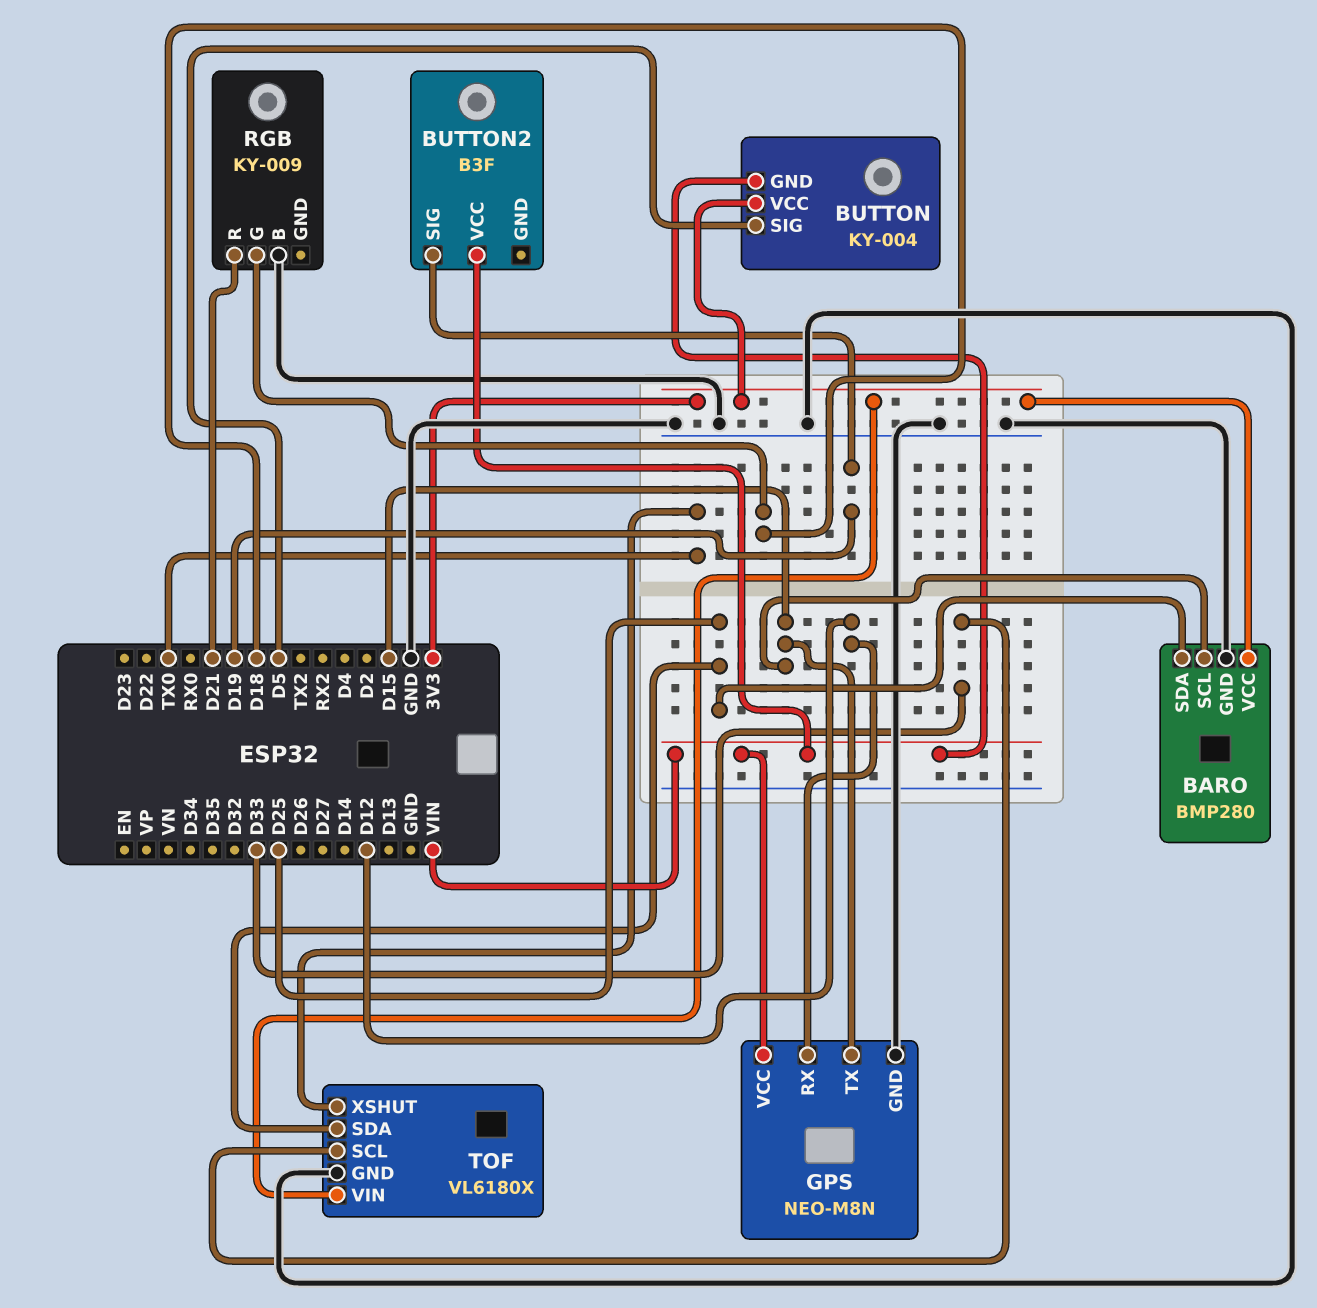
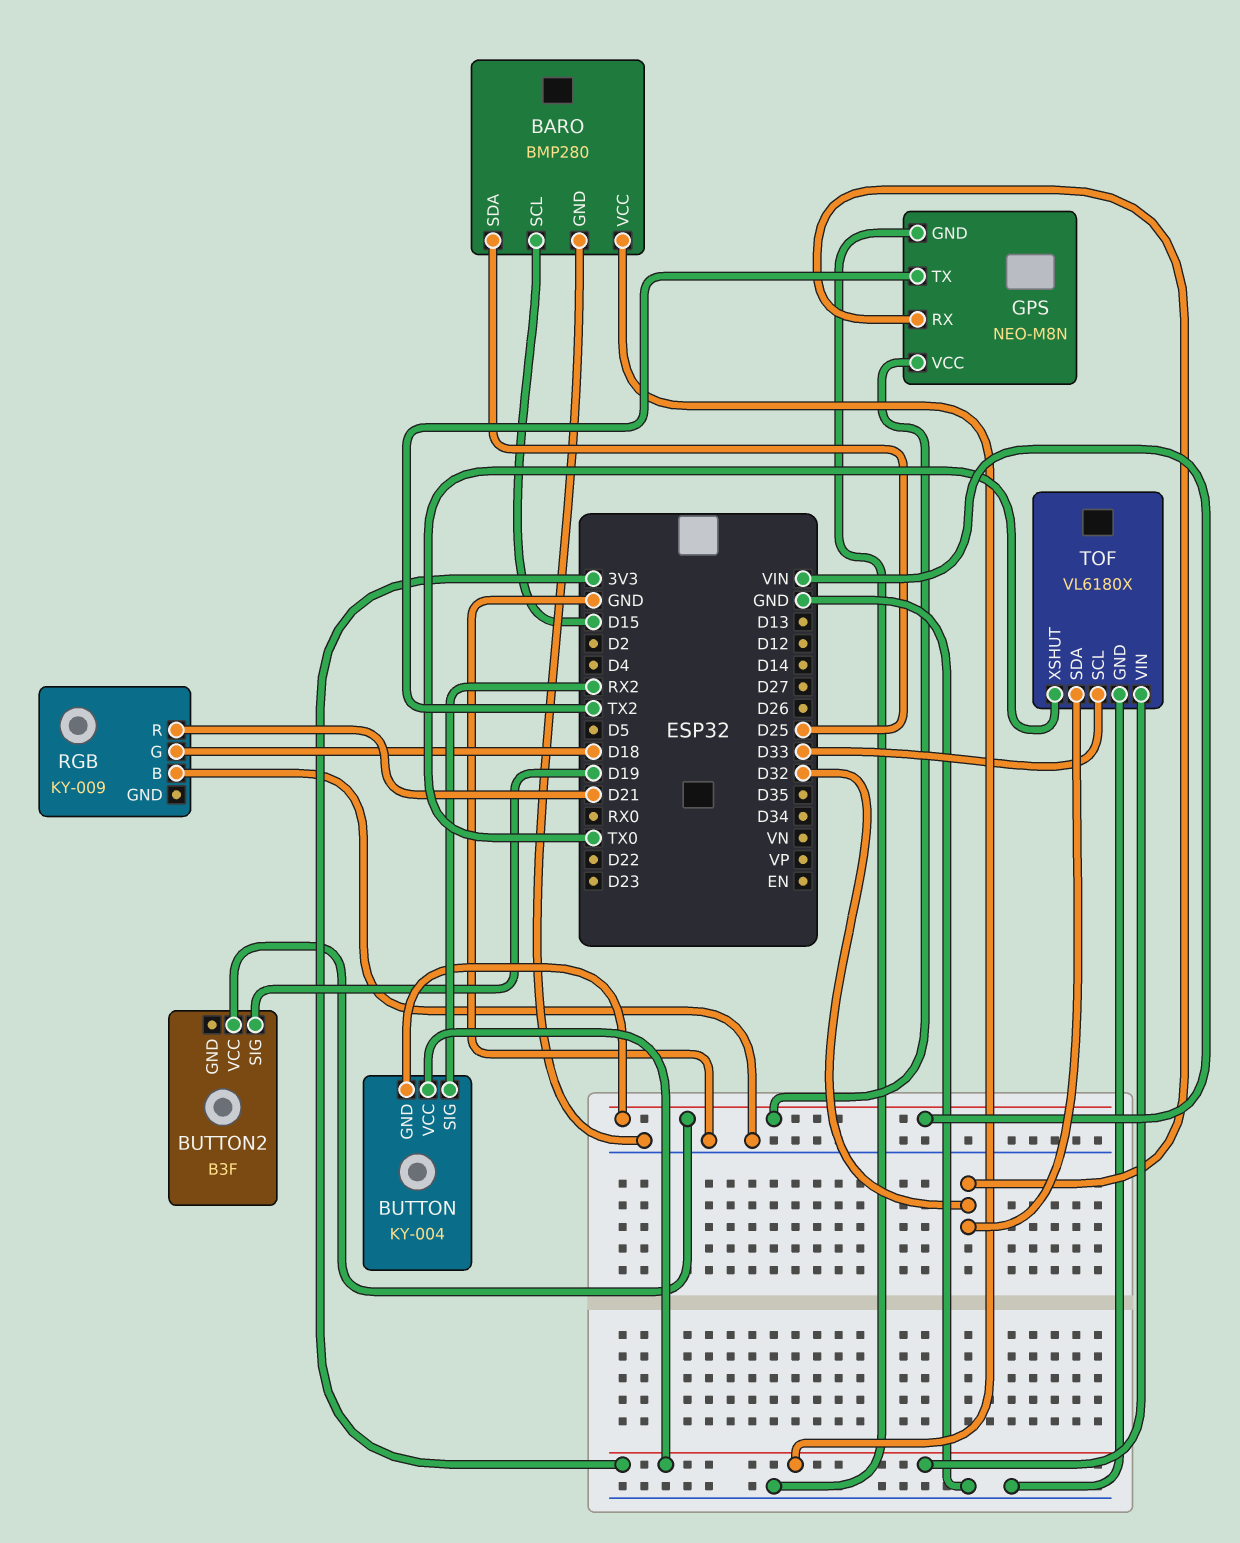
BUTTON pin SIG: D5 -> RX2
GPS pin RX: D12 -> D32
GPS pin TX: D15 -> TX2
TOF pin SDA: D25 -> D32

